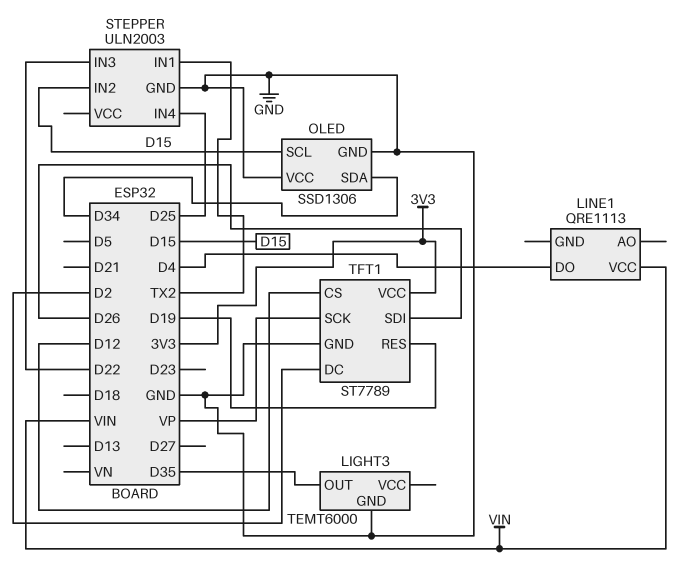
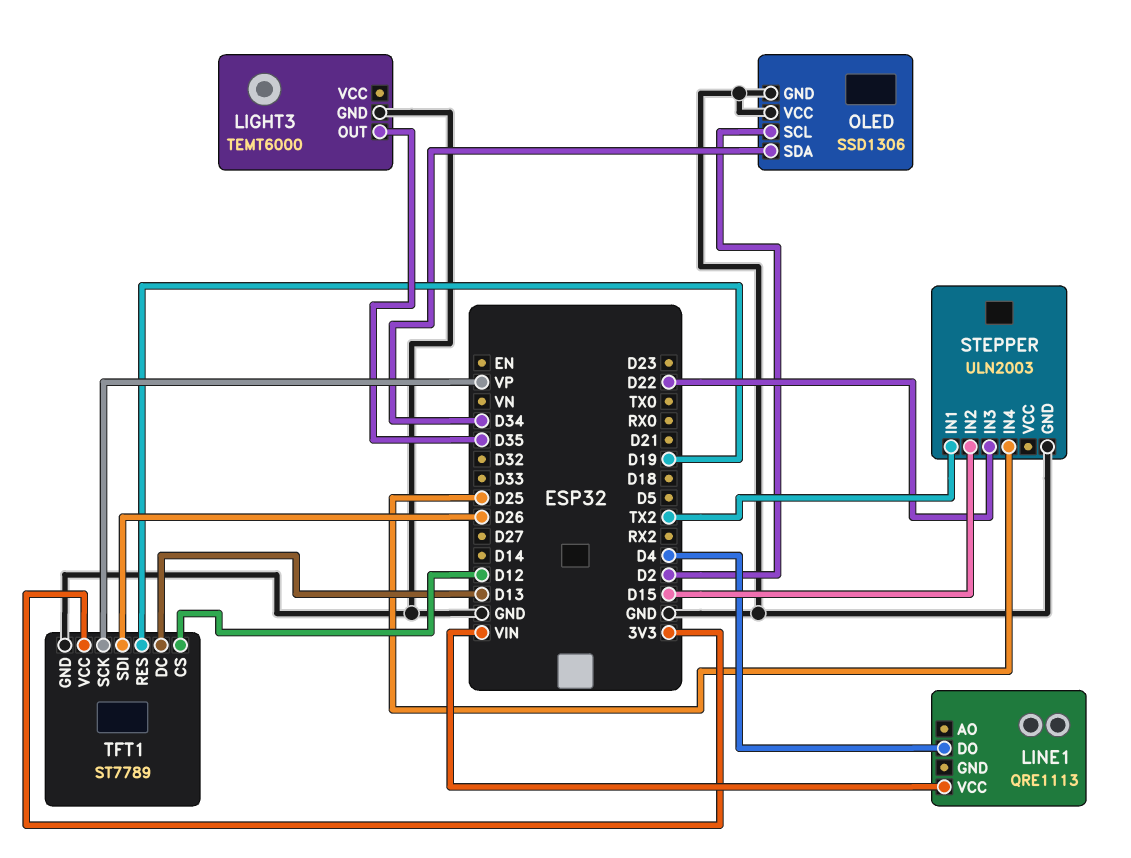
OLED pin SCL: D15 -> D2
TFT1 pin DC: D2 -> D13

